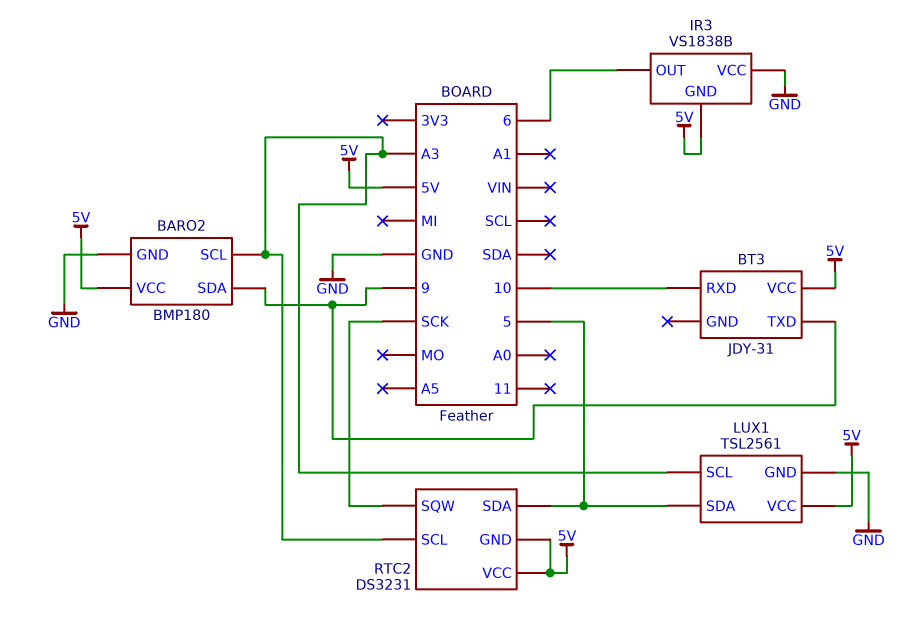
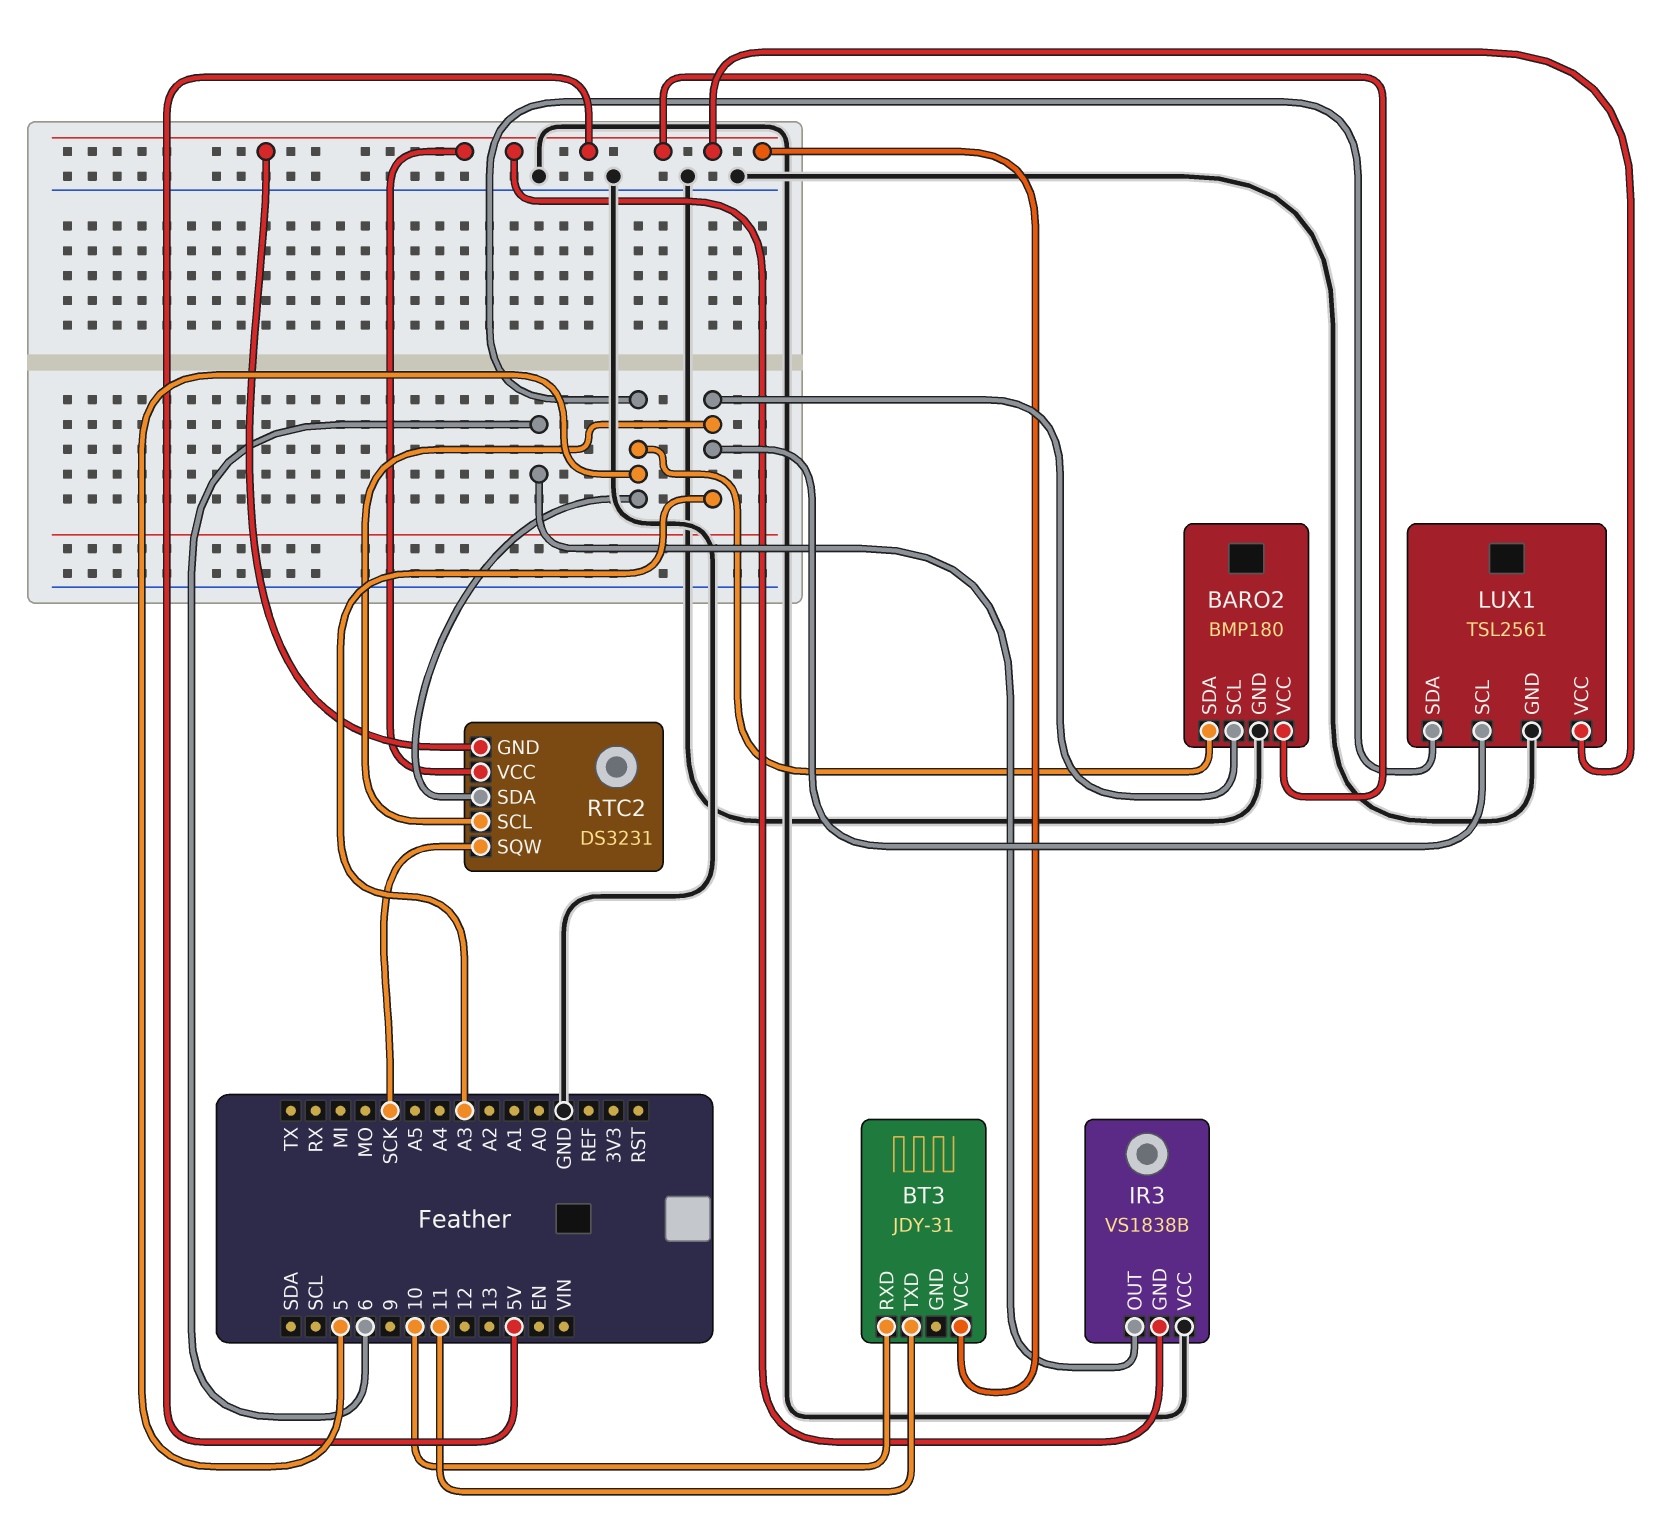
BARO2 pin SDA: 9 -> 5
BT3 pin TXD: 9 -> 11

